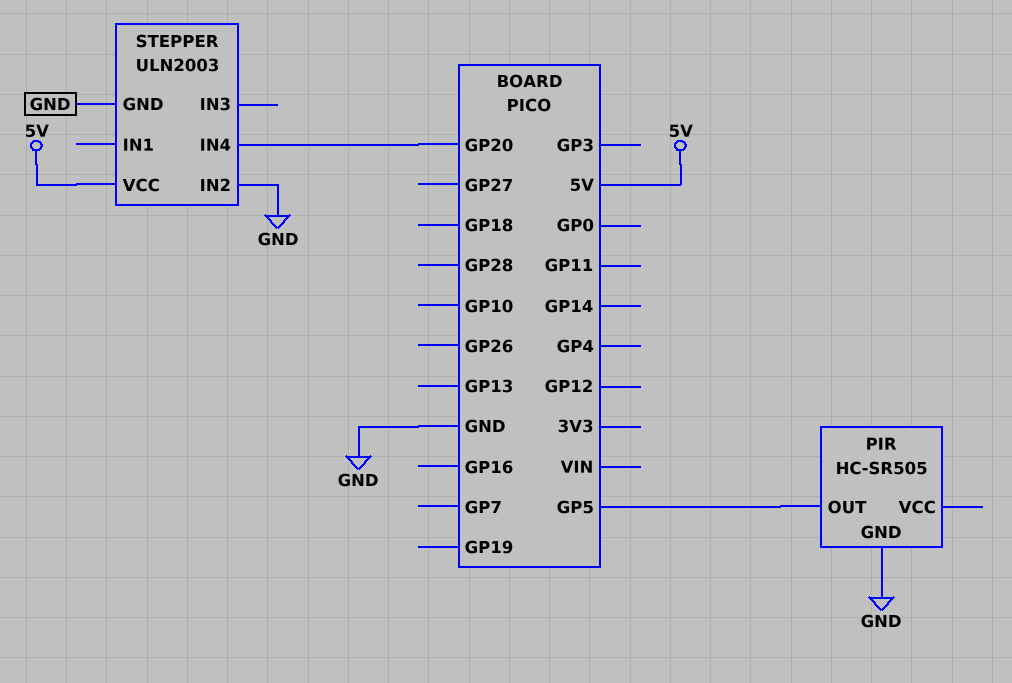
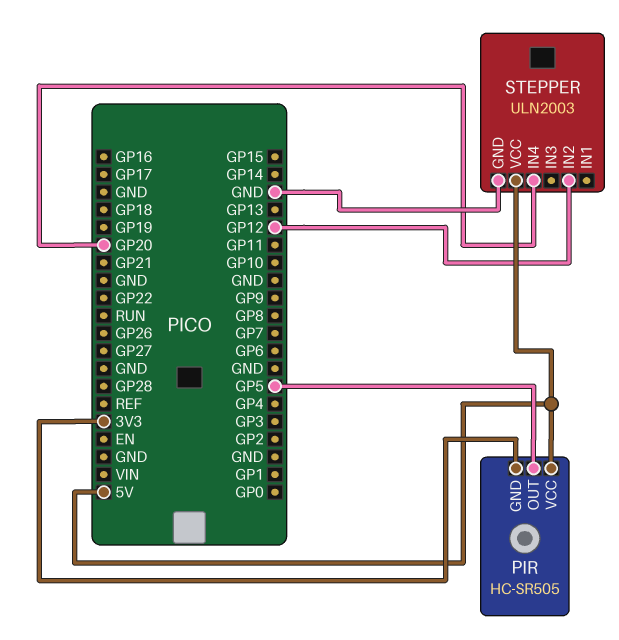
PIR pin GND: GND -> 3V3
PIR pin VCC: none -> 5V
STEPPER pin IN2: GND -> GP12

